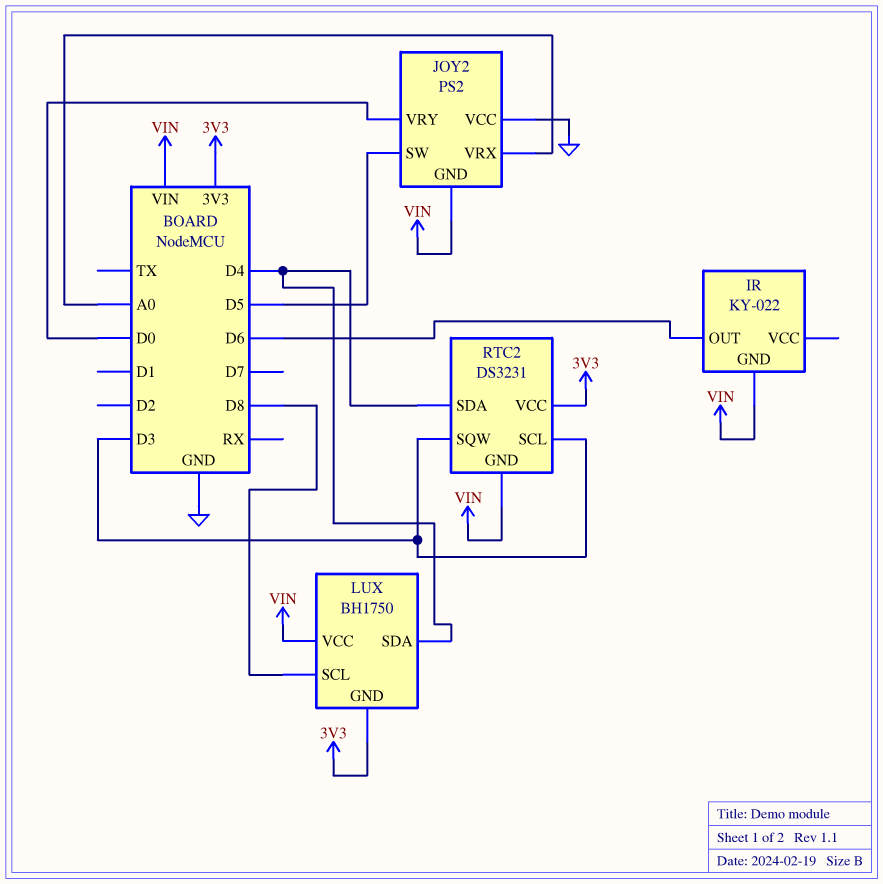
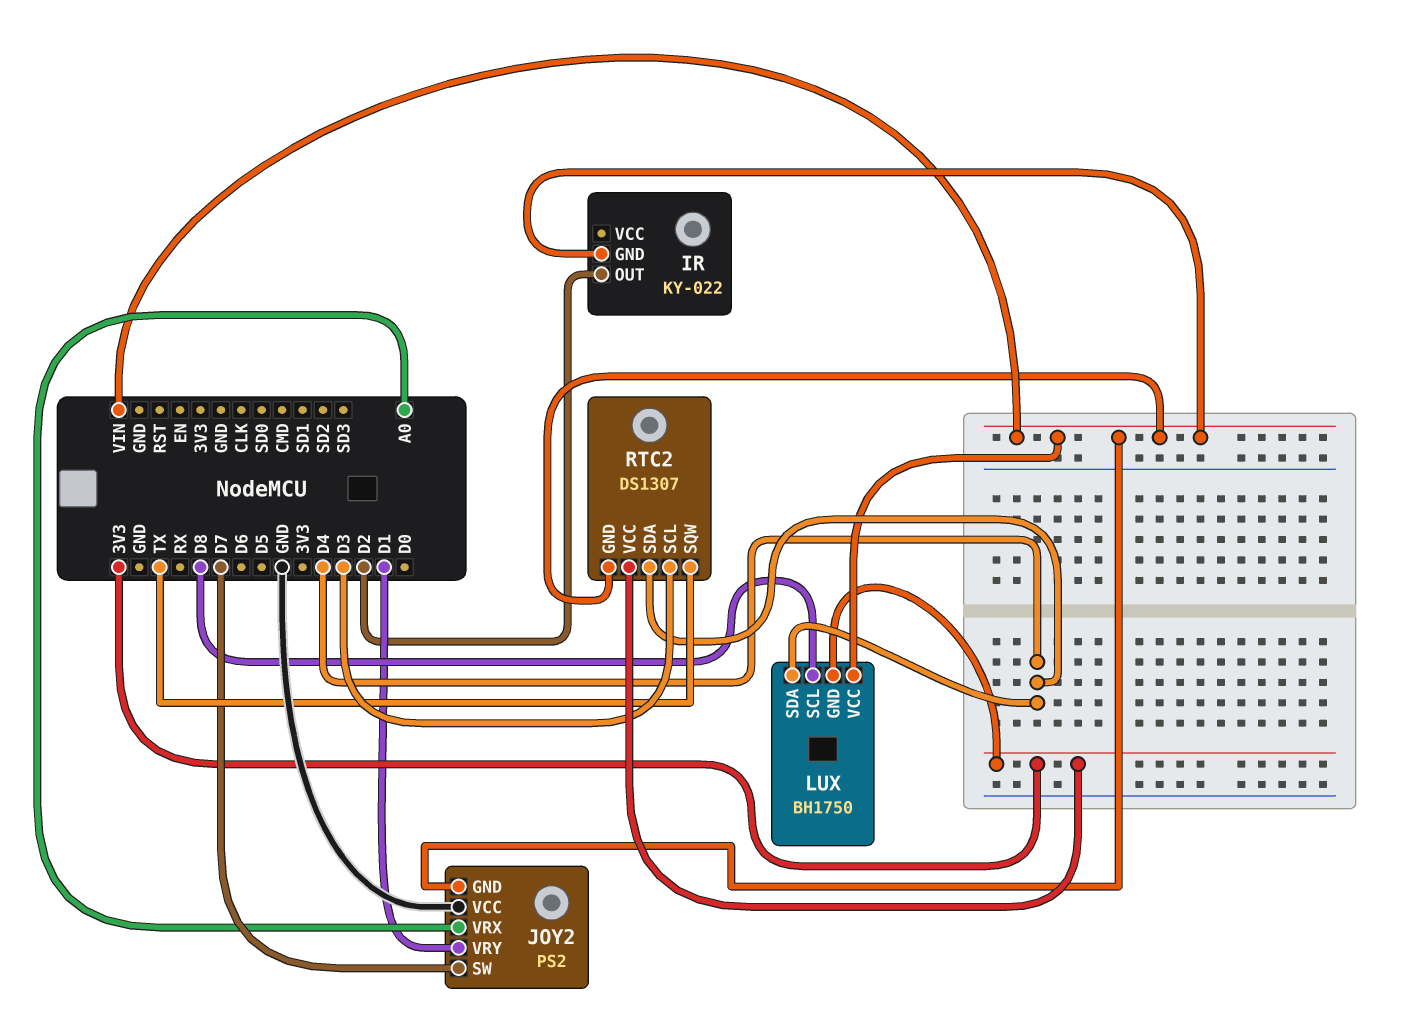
IR pin OUT: D6 -> D2
JOY2 pin SW: D5 -> D7
JOY2 pin VRY: D0 -> D1
RTC2: DS3231 -> DS1307
RTC2 pin SQW: D3 -> TX

